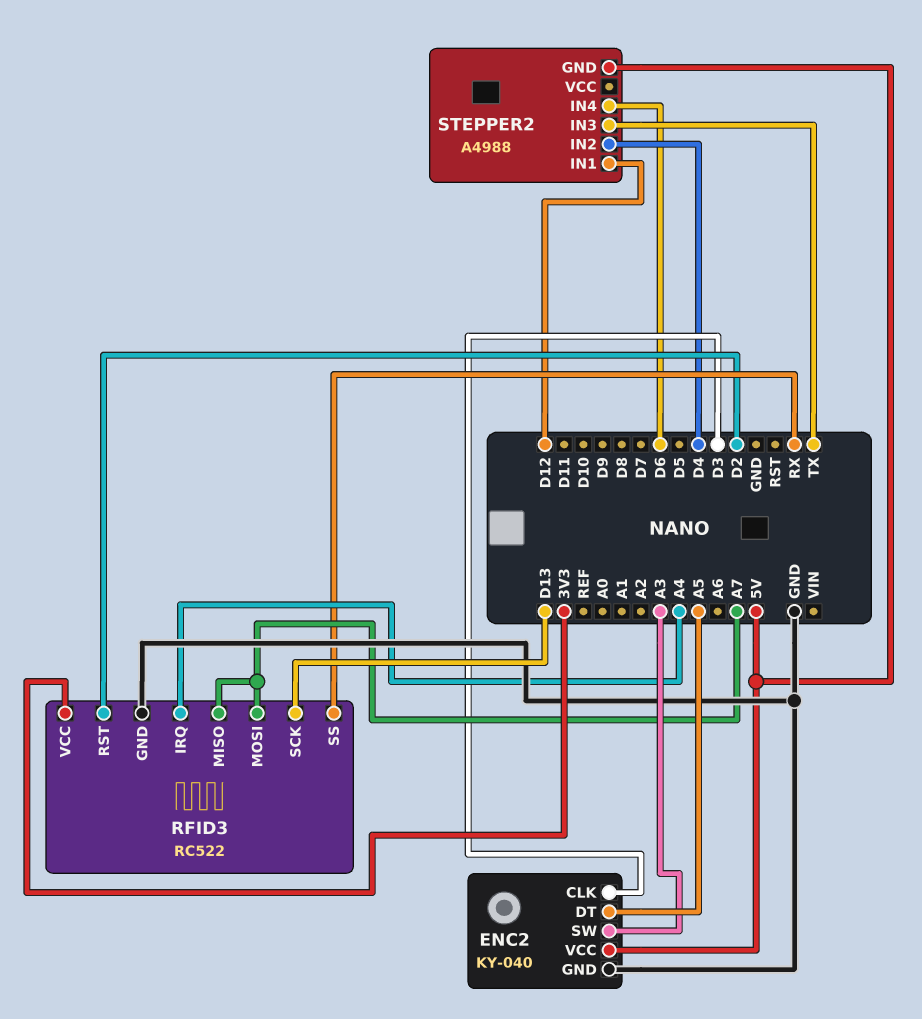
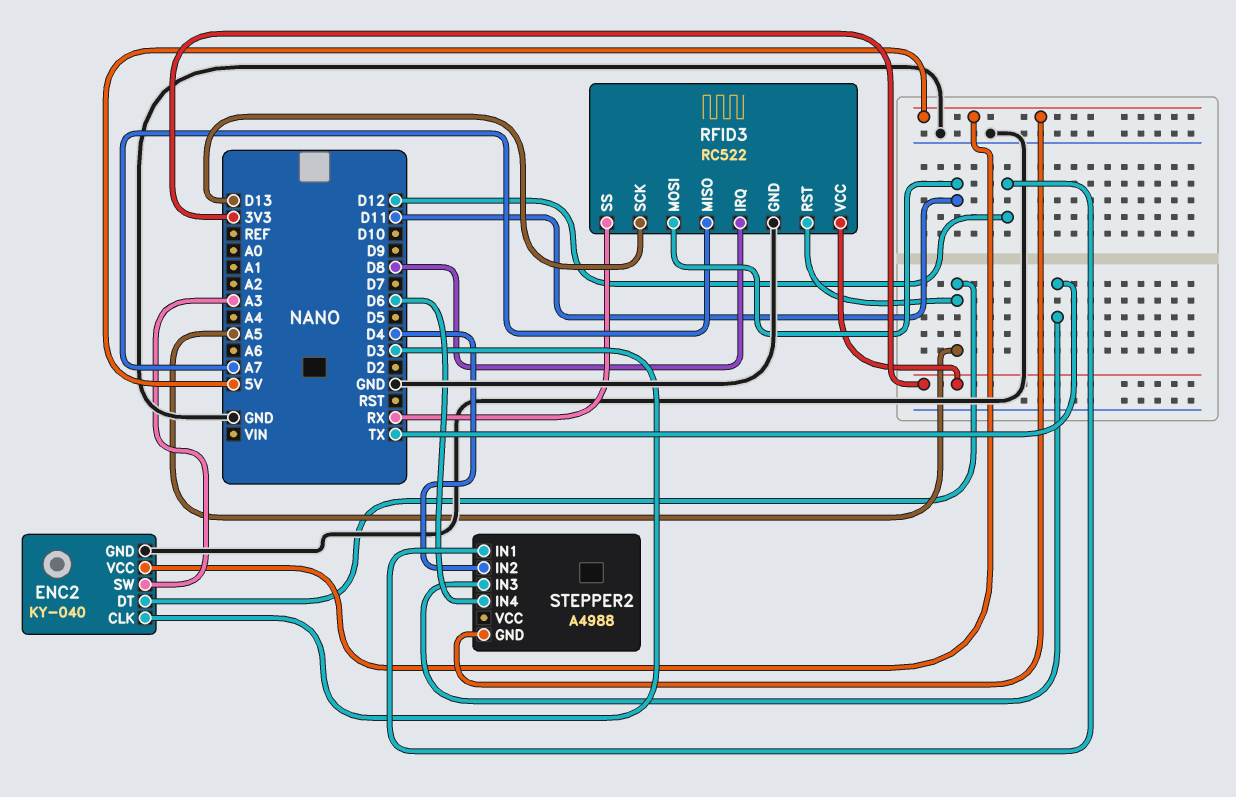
RFID3 pin IRQ: A4 -> D8
RFID3 pin MOSI: A7 -> D11
RFID3 pin RST: D2 -> A5

